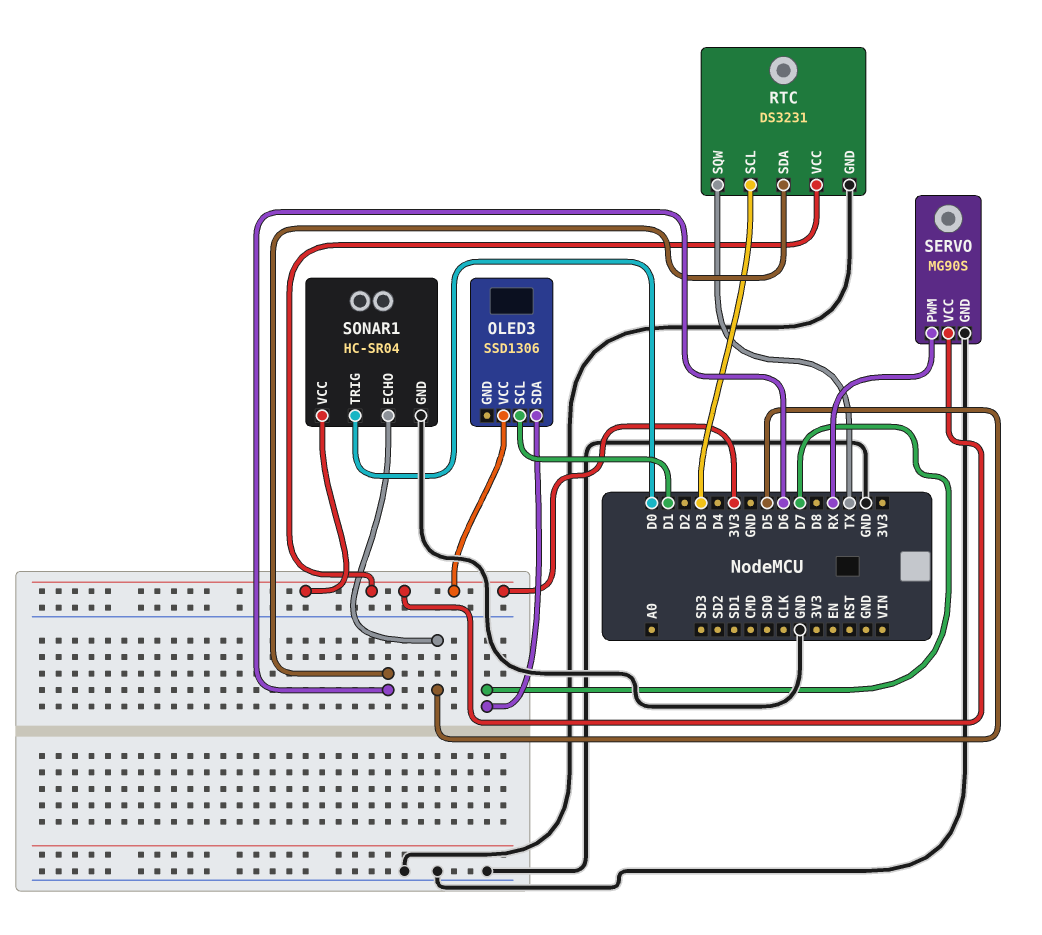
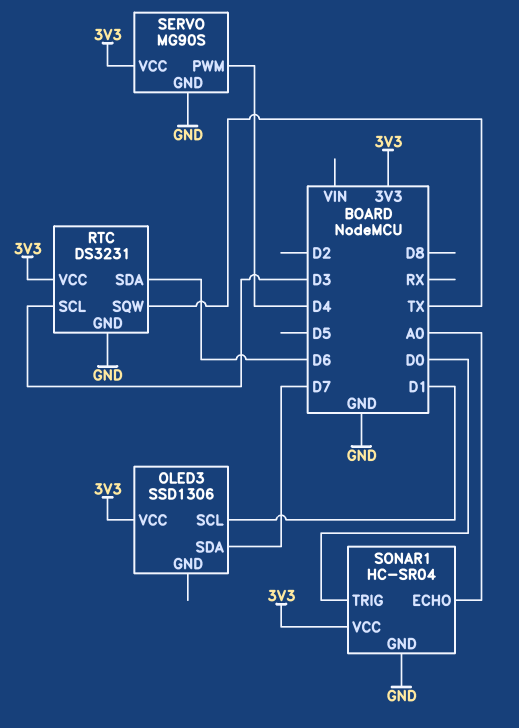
SERVO pin PWM: RX -> D4
SONAR1 pin ECHO: D5 -> A0

